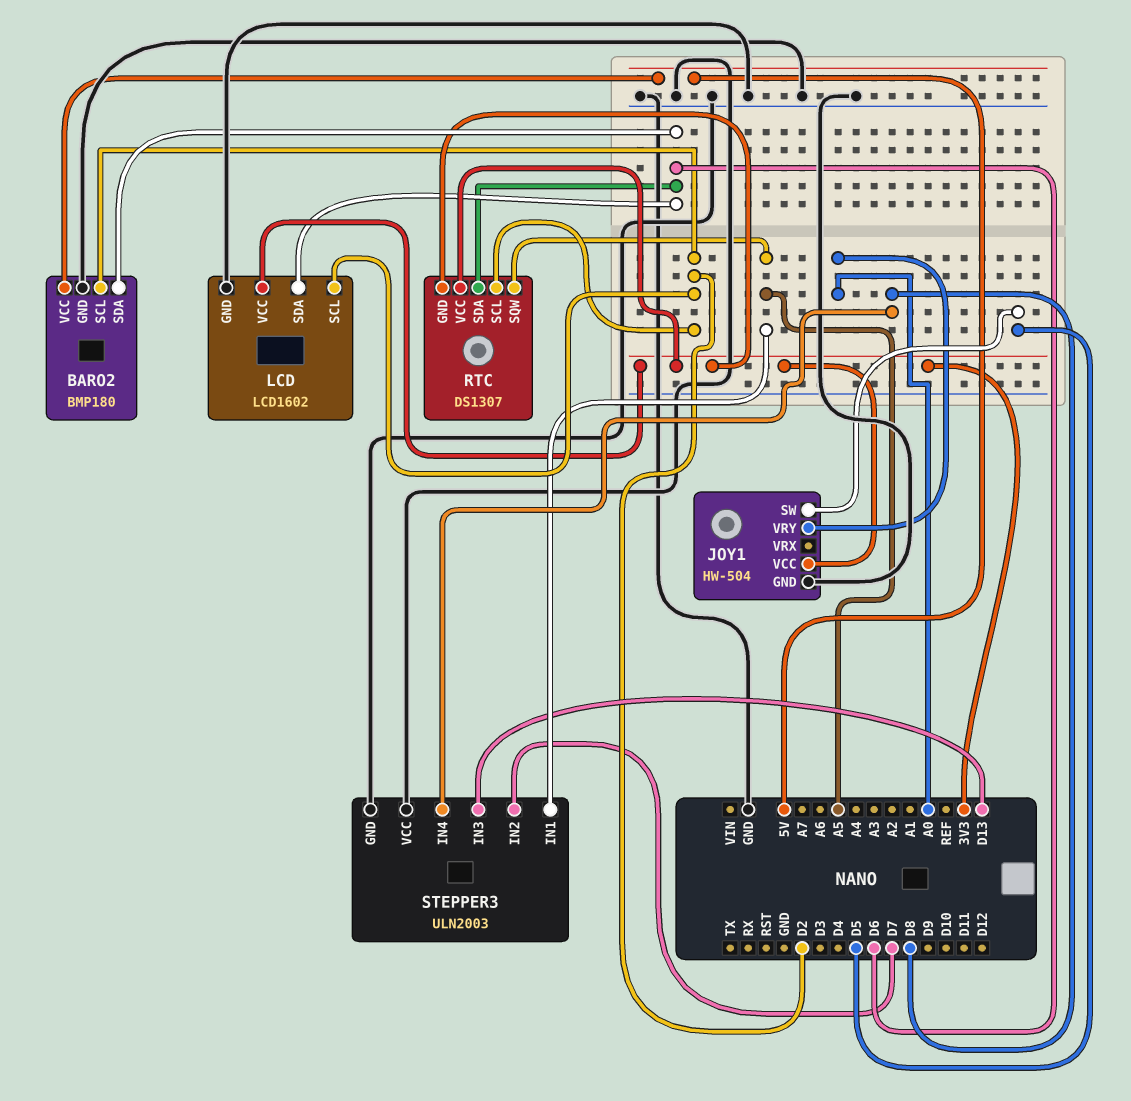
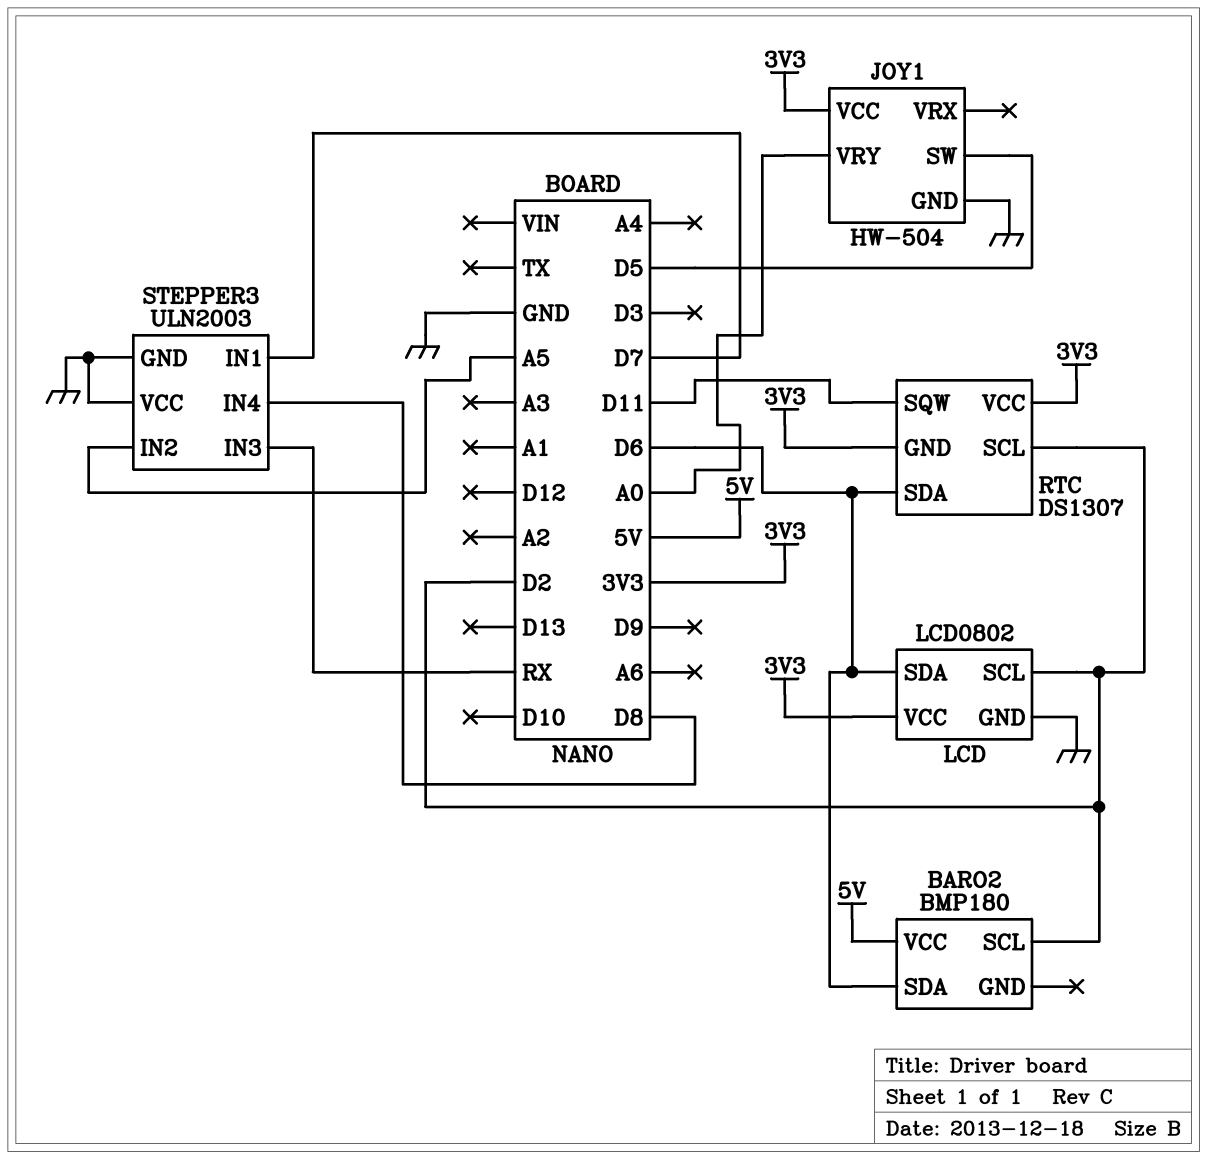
BARO2 pin GND: GND -> none
LCD: LCD1602 -> LCD0802
RTC pin SQW: A5 -> D11
STEPPER3 pin IN1: A5 -> D7
STEPPER3 pin IN2: D7 -> A5
STEPPER3 pin IN3: D13 -> RX

